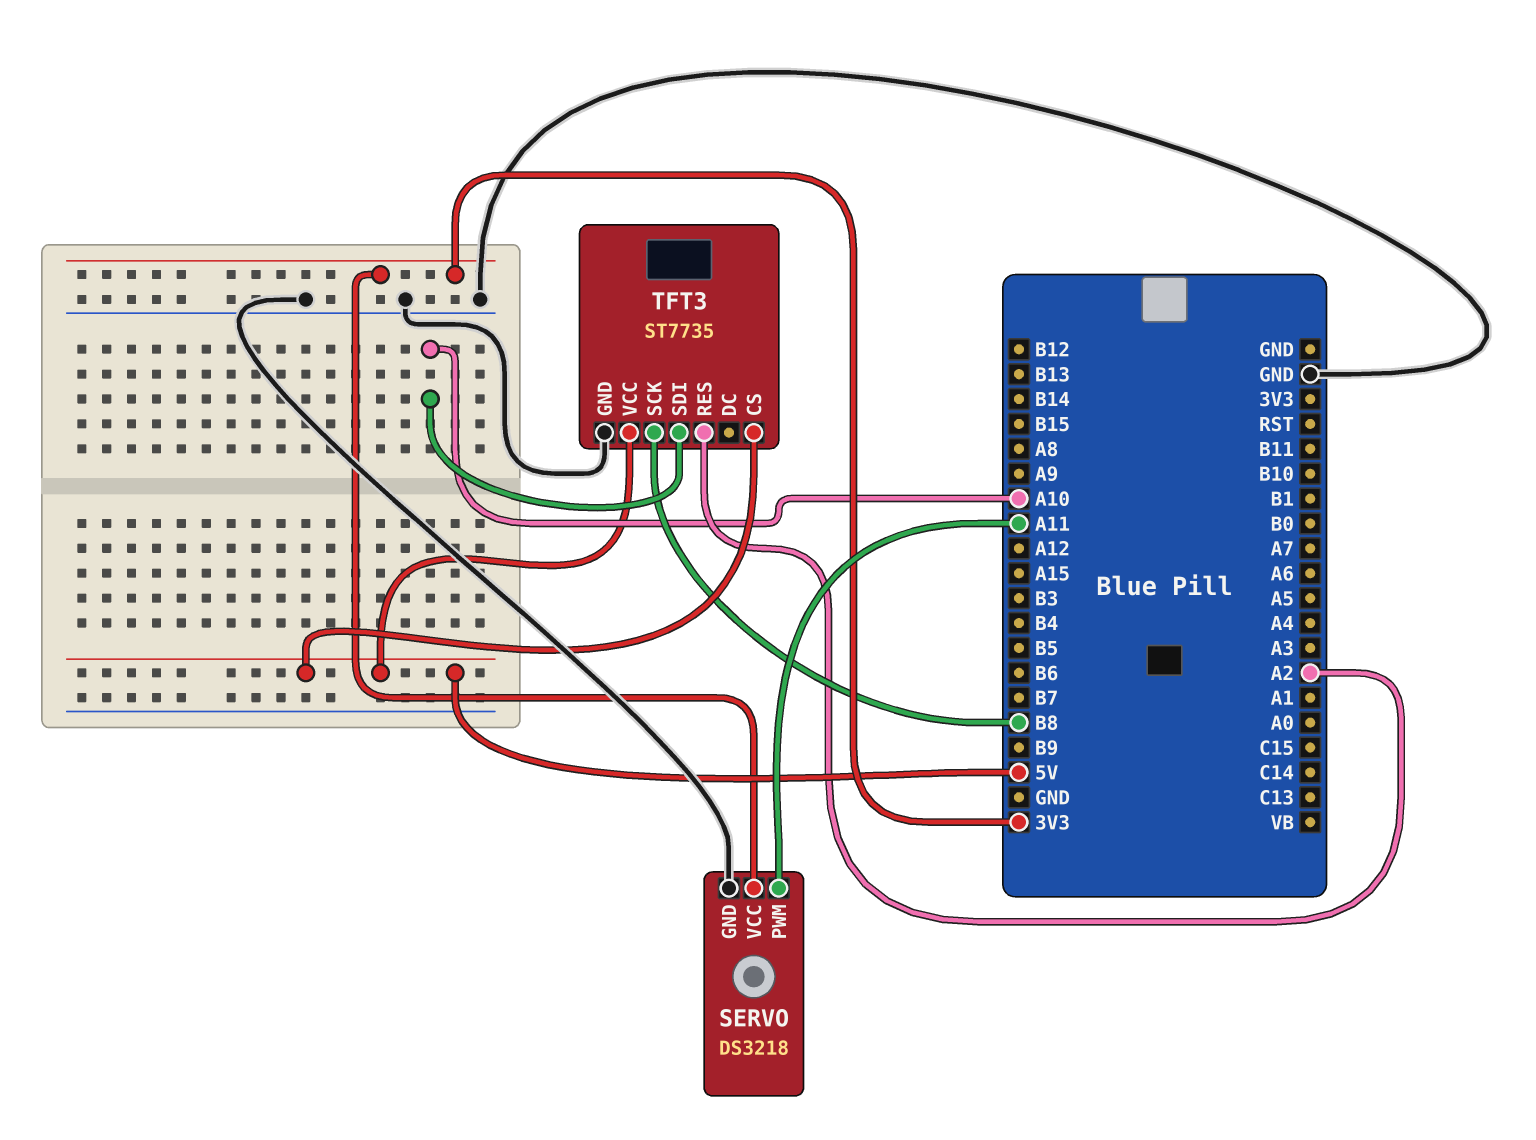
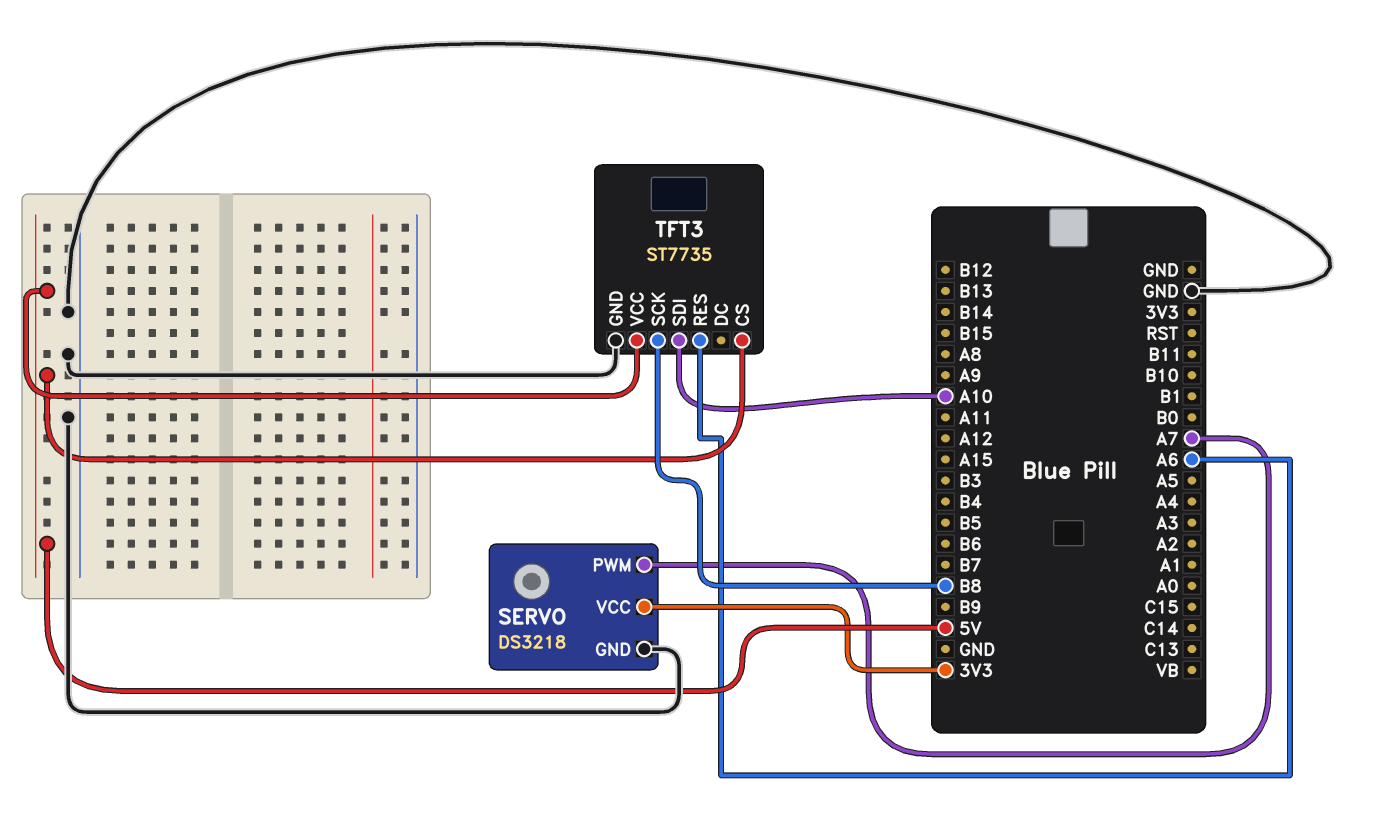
SERVO pin PWM: A11 -> A7
TFT3 pin RES: A2 -> A6

